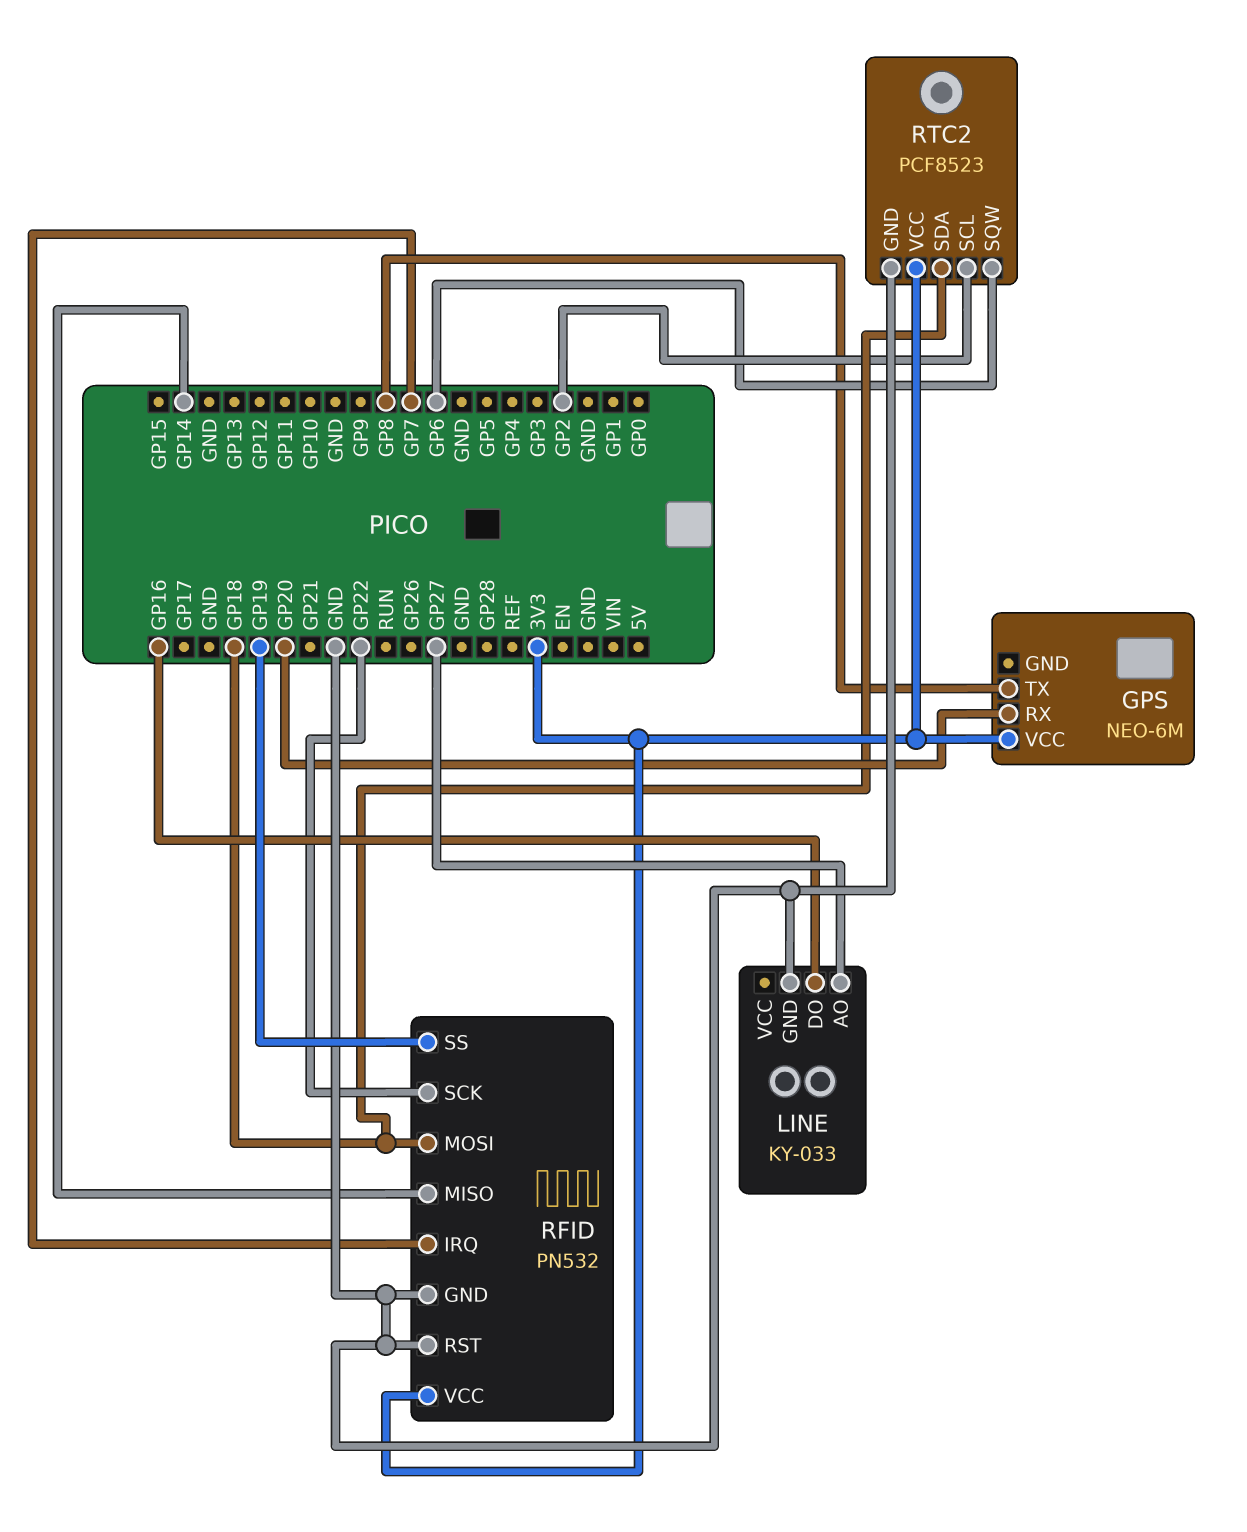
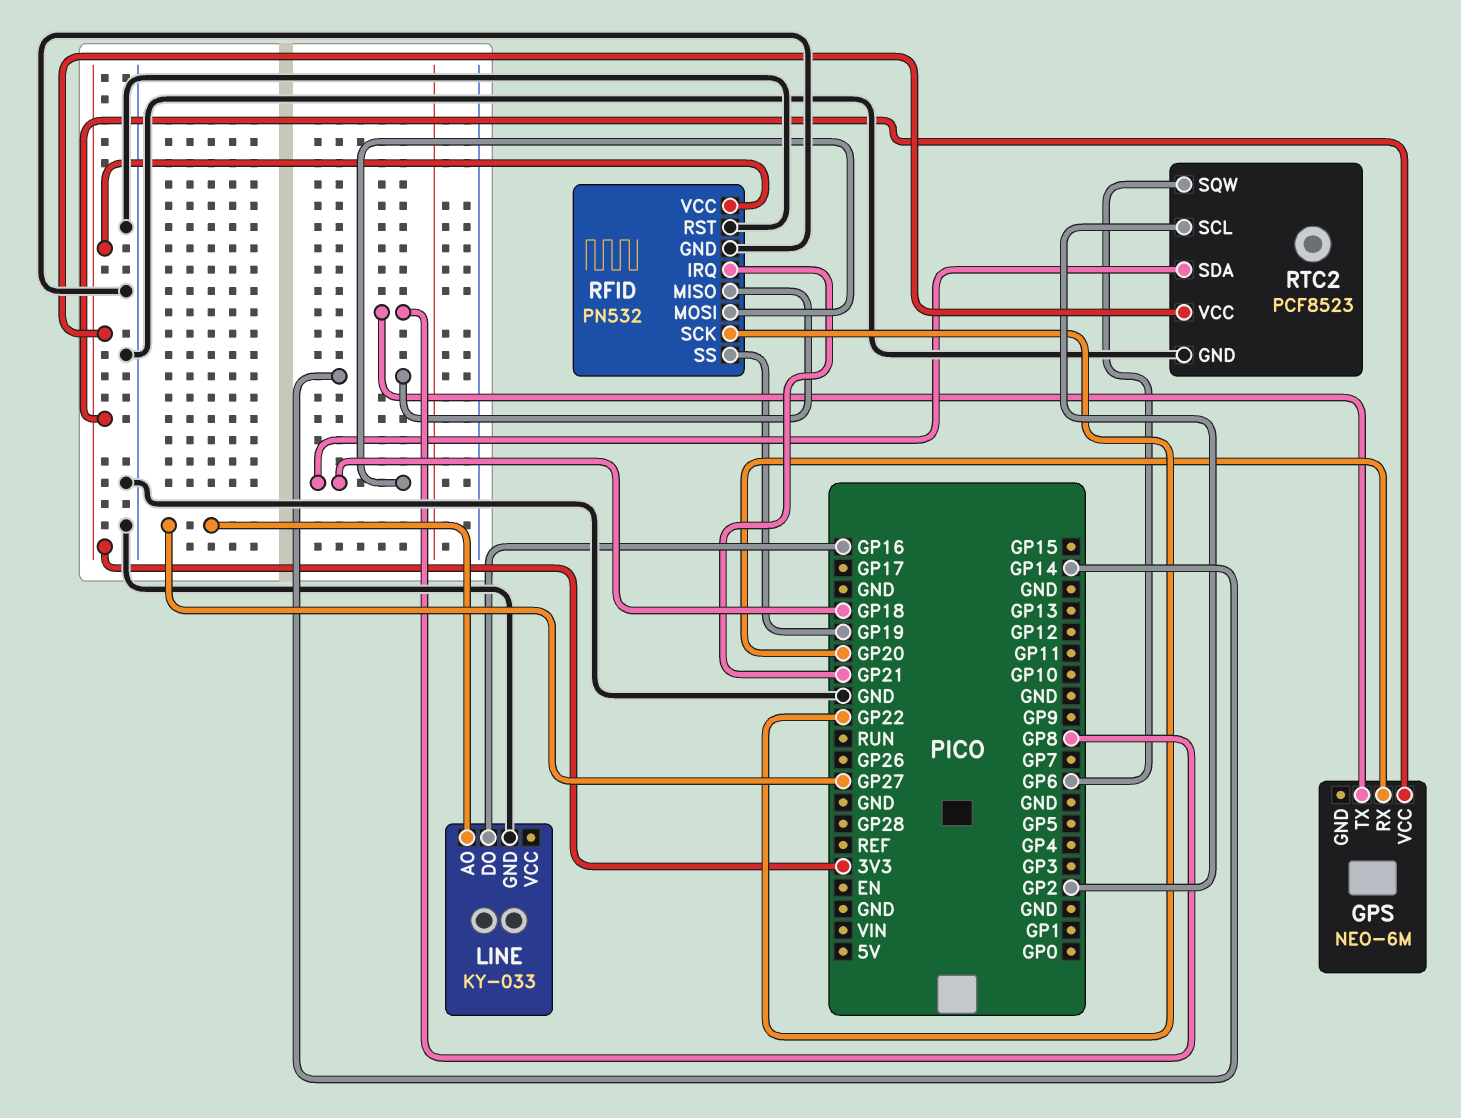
RFID pin IRQ: GP7 -> GP21

